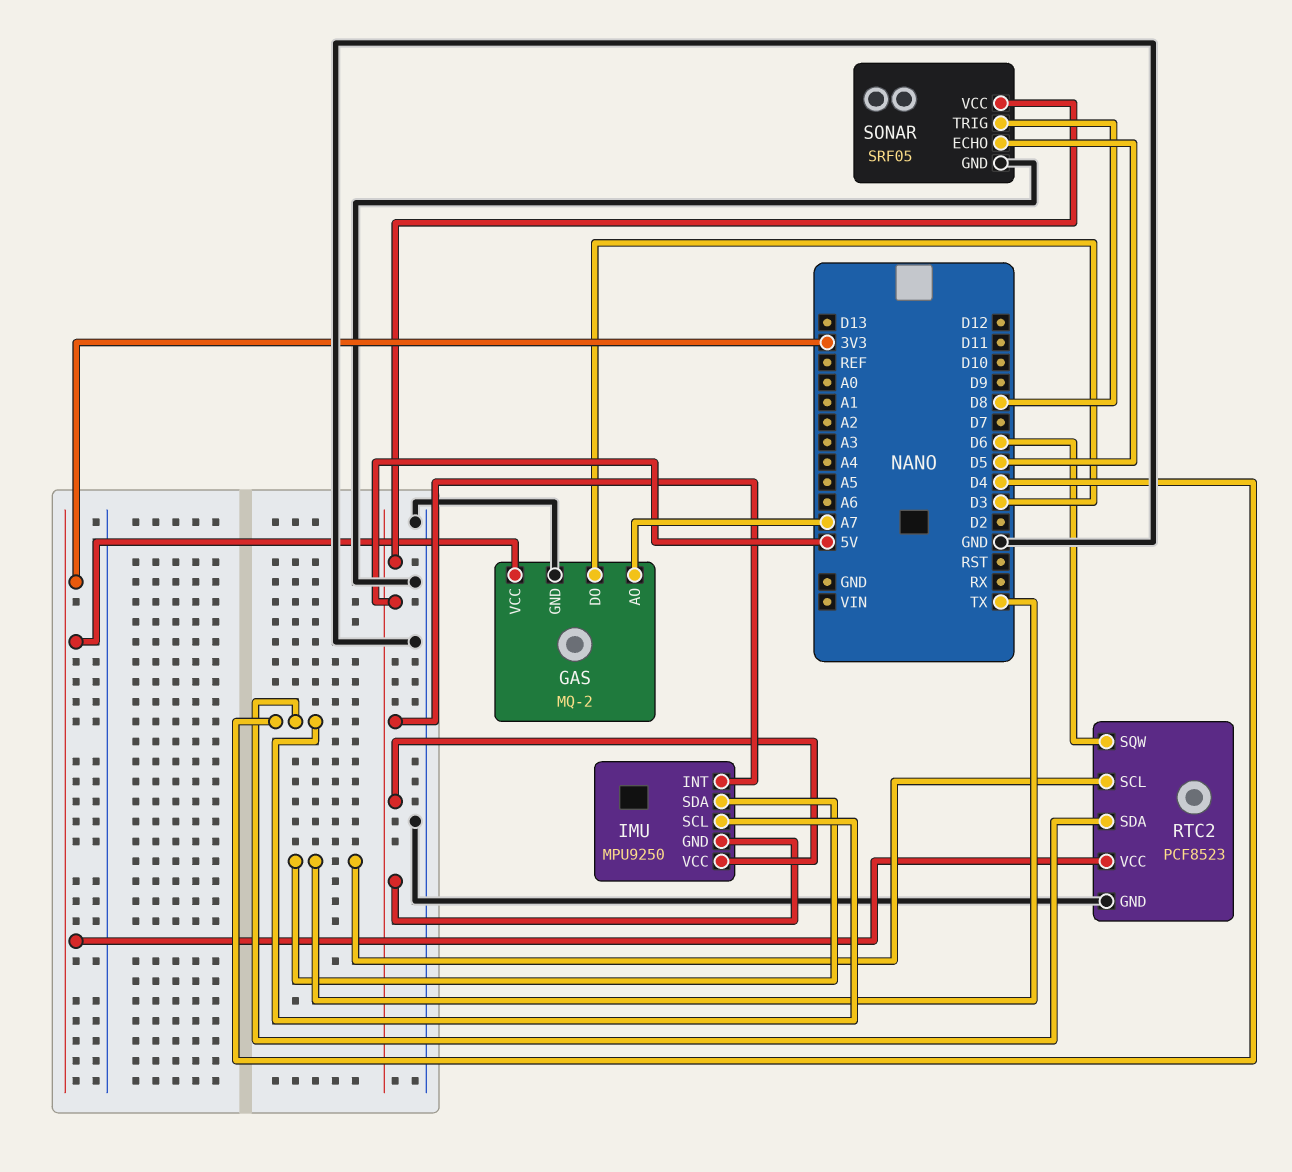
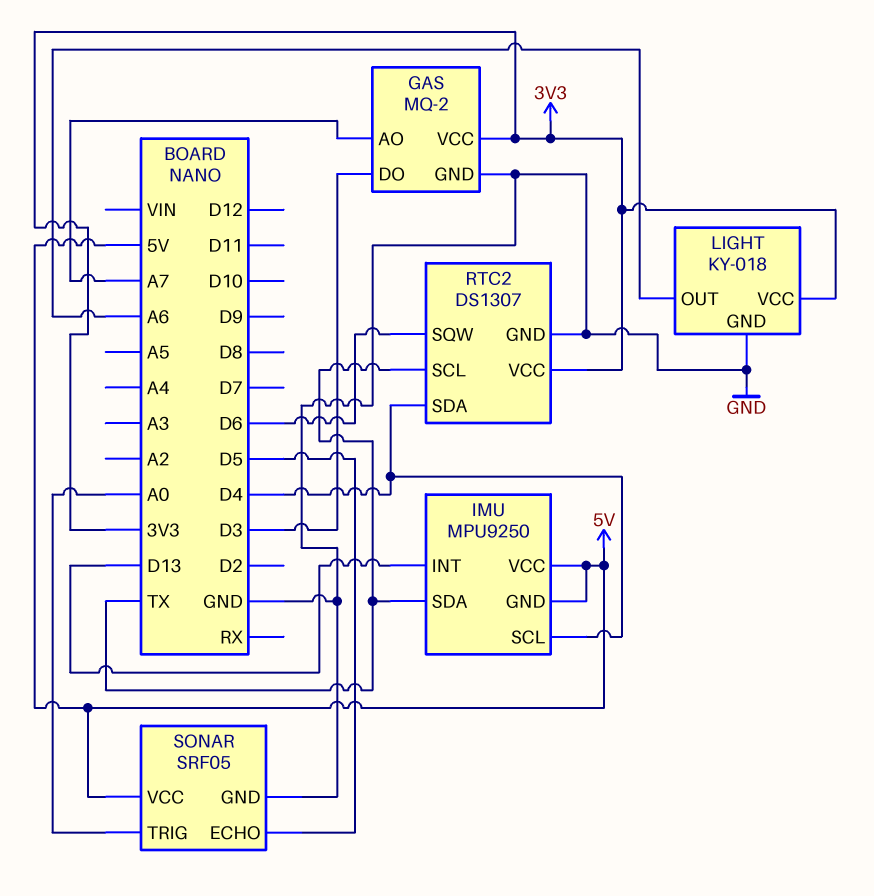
IMU pin INT: 5V -> D13
LIGHT: none -> KY-018
LIGHT pin GND: none -> GND
LIGHT pin OUT: none -> A6
LIGHT pin VCC: none -> 3V3
RTC2: PCF8523 -> DS1307
SONAR pin TRIG: D8 -> A0

